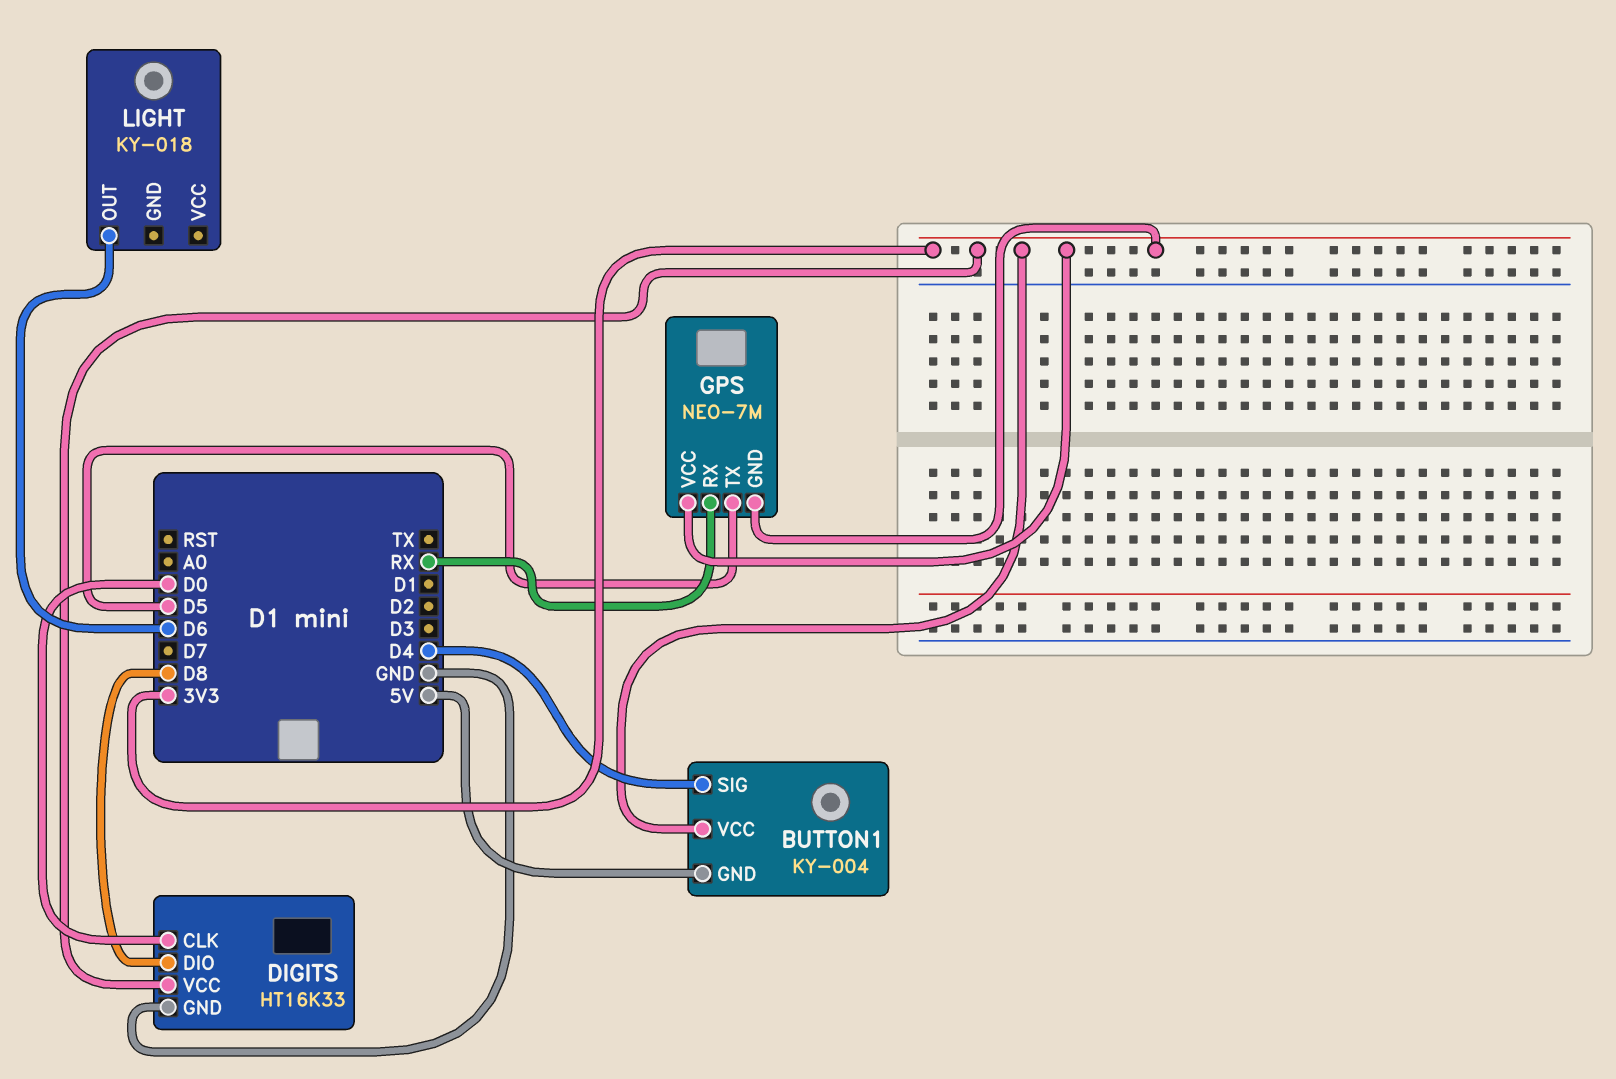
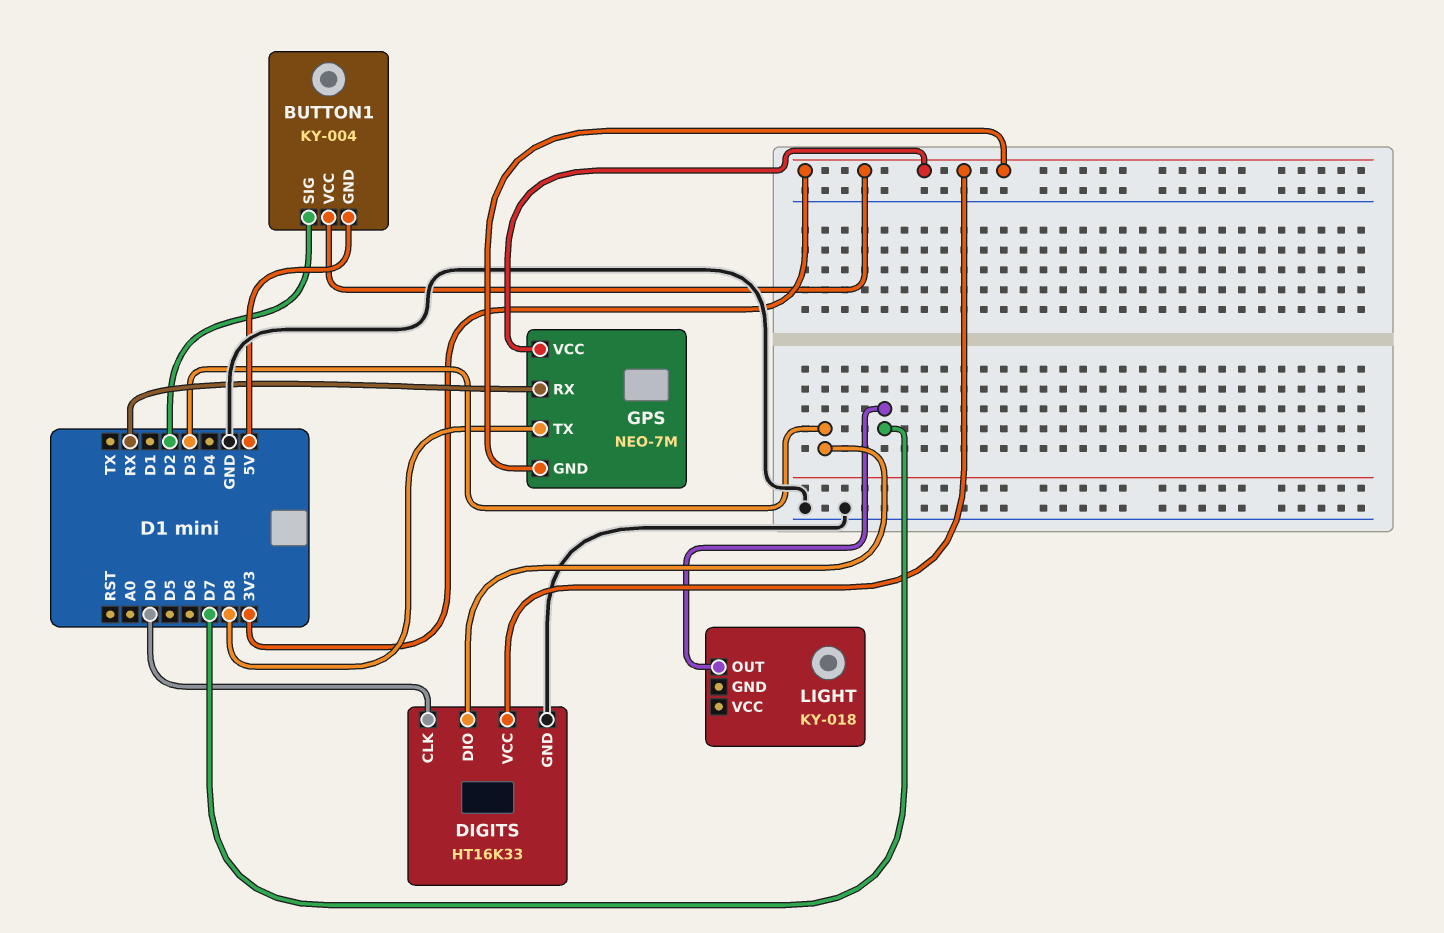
BUTTON1 pin SIG: D4 -> D2
DIGITS pin DIO: D8 -> D3
GPS pin TX: D5 -> D8
LIGHT pin OUT: D6 -> D7

